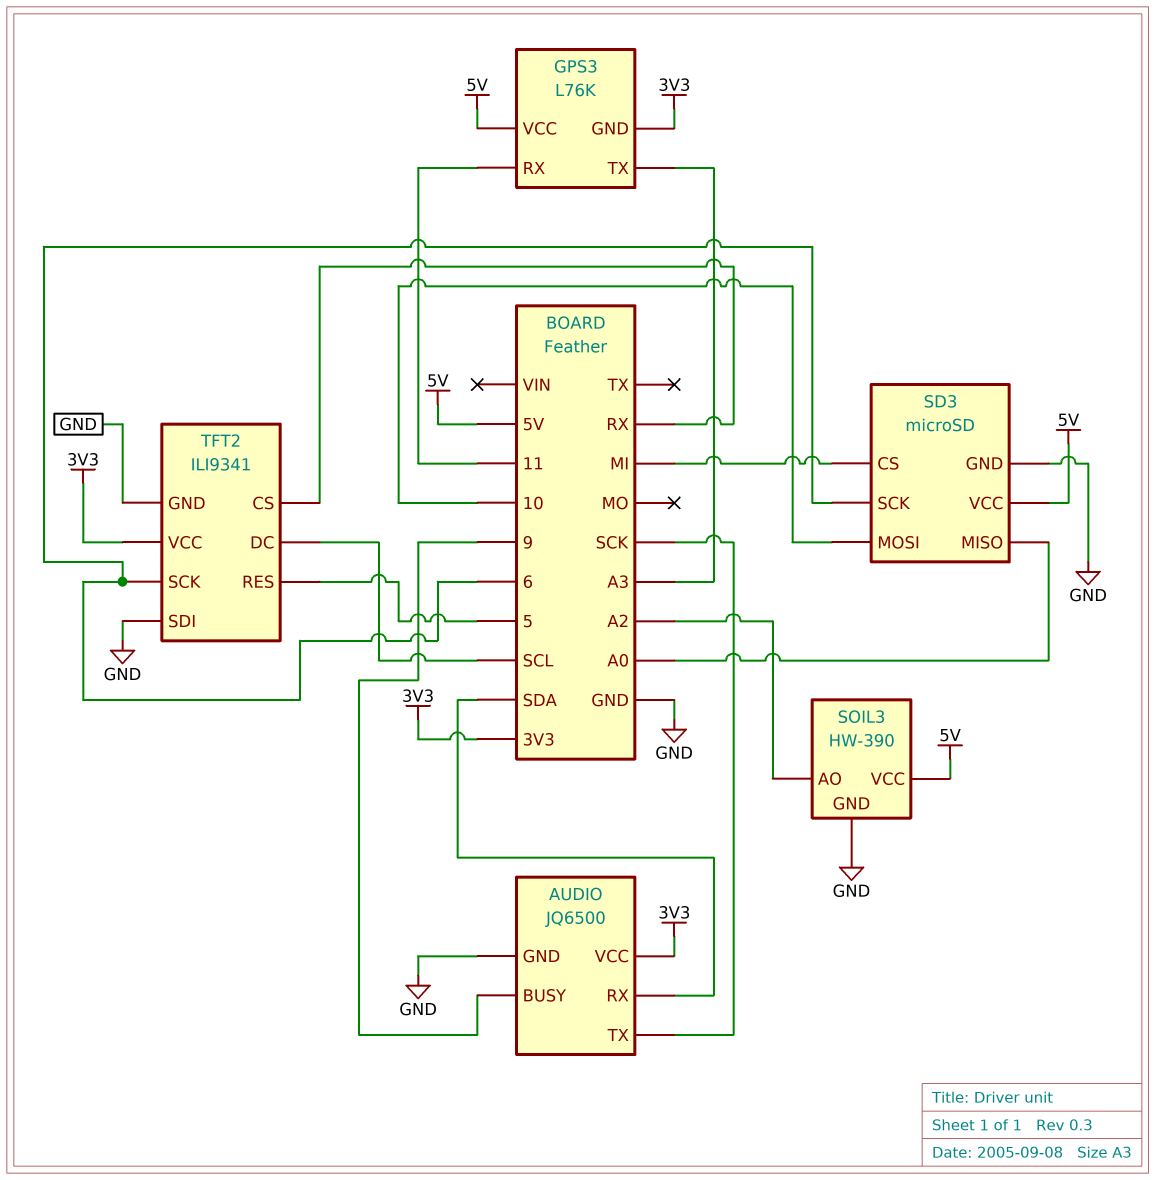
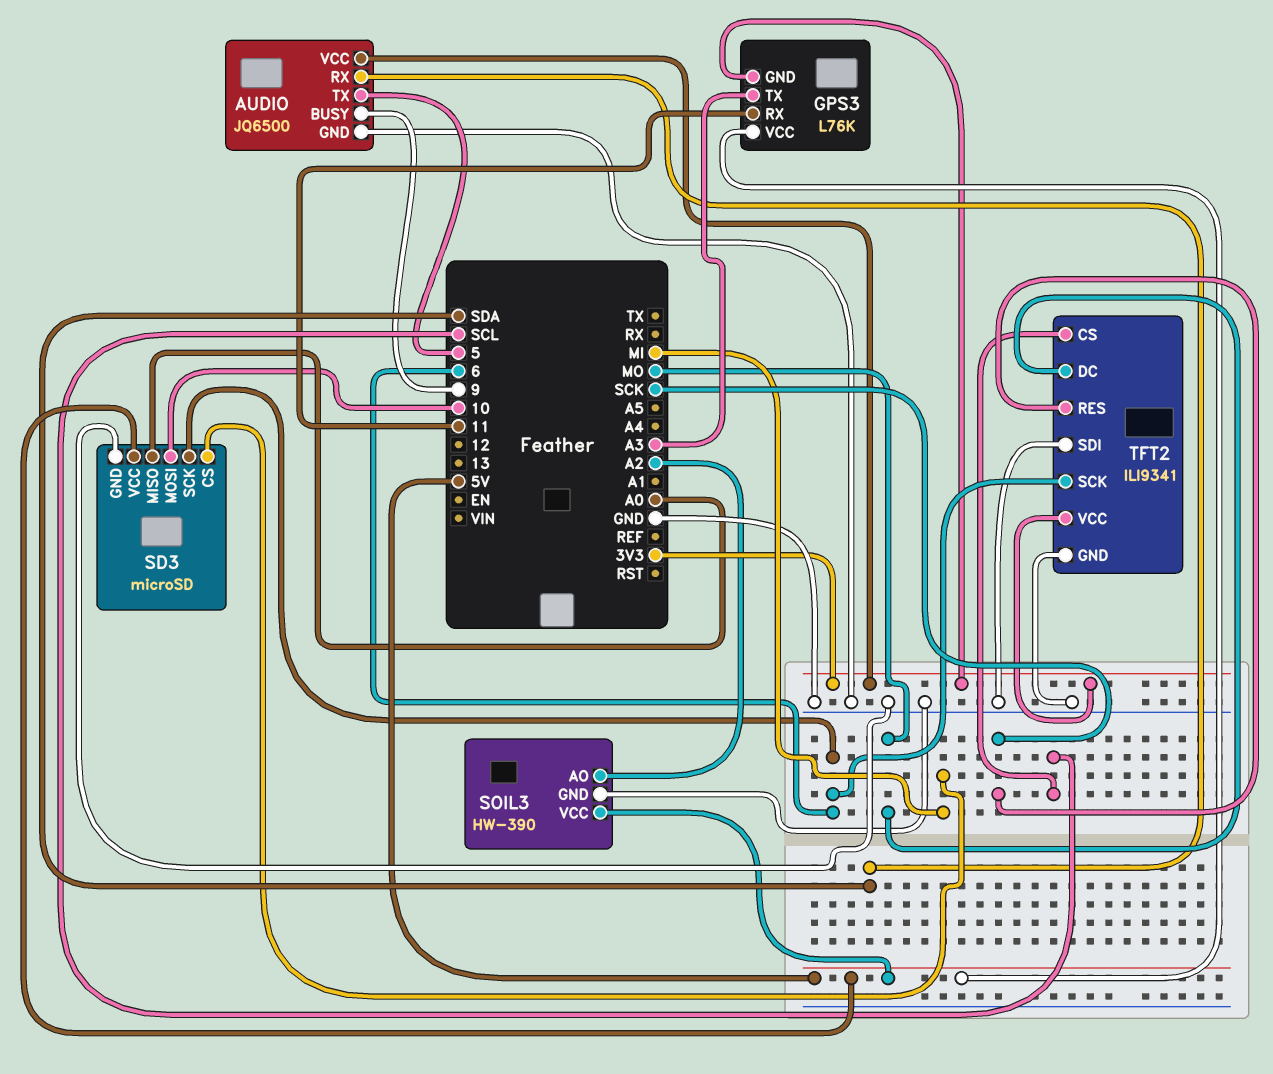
AUDIO pin TX: SCK -> 5
TFT2 pin CS: RX -> SCL
TFT2 pin DC: SCL -> MO
TFT2 pin RES: 5 -> SCK

